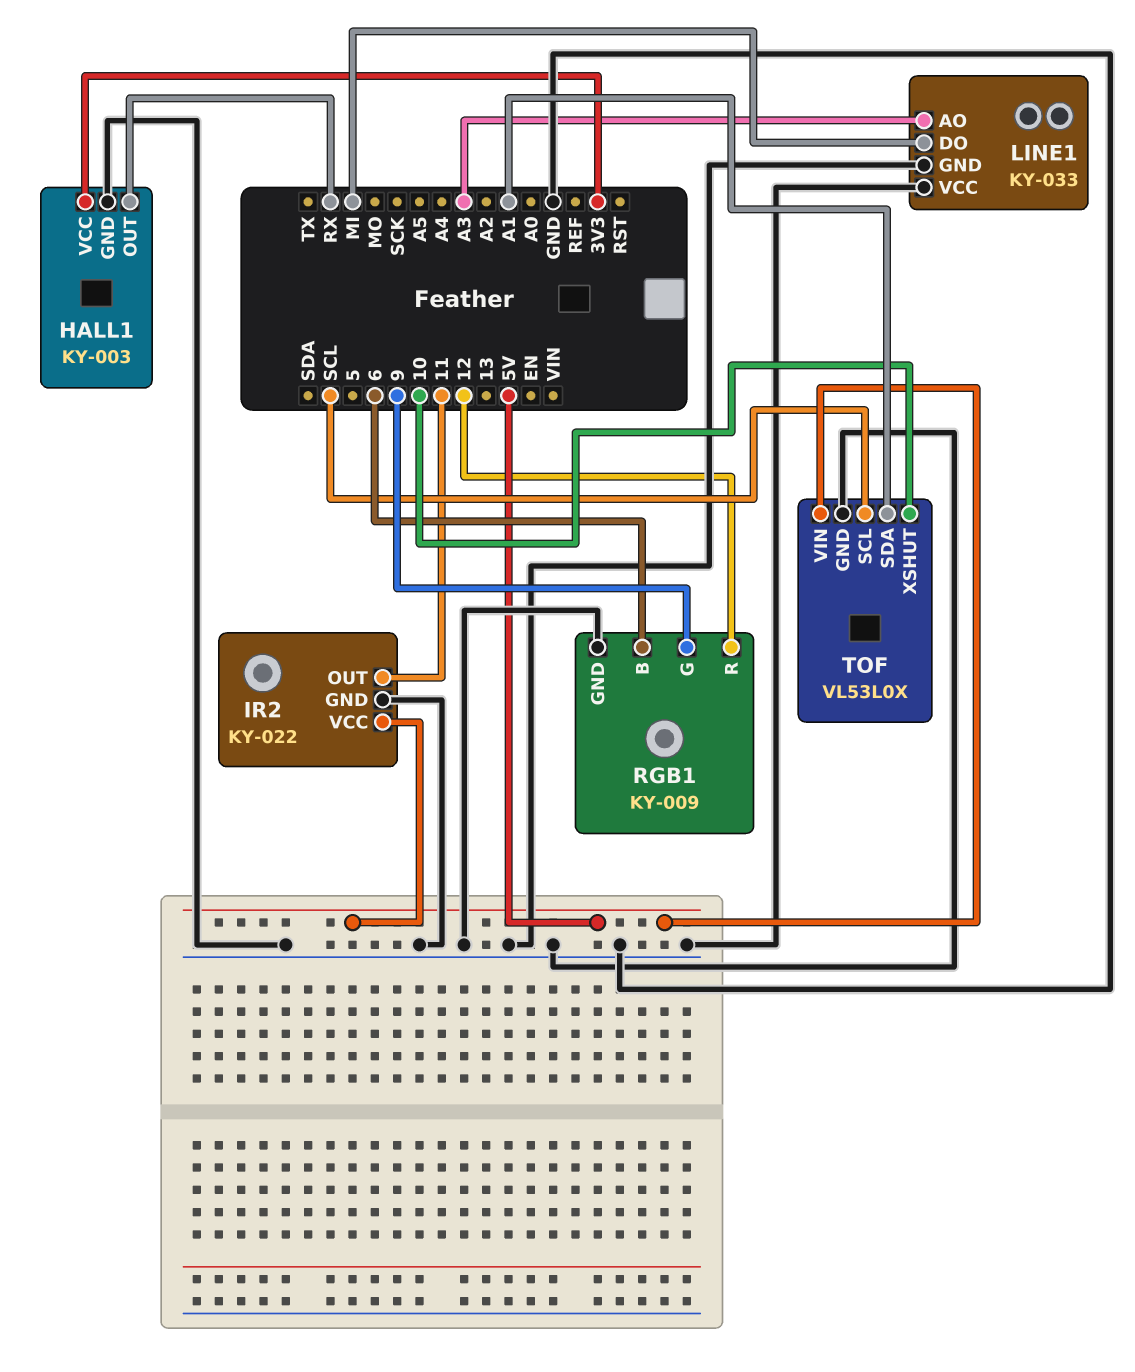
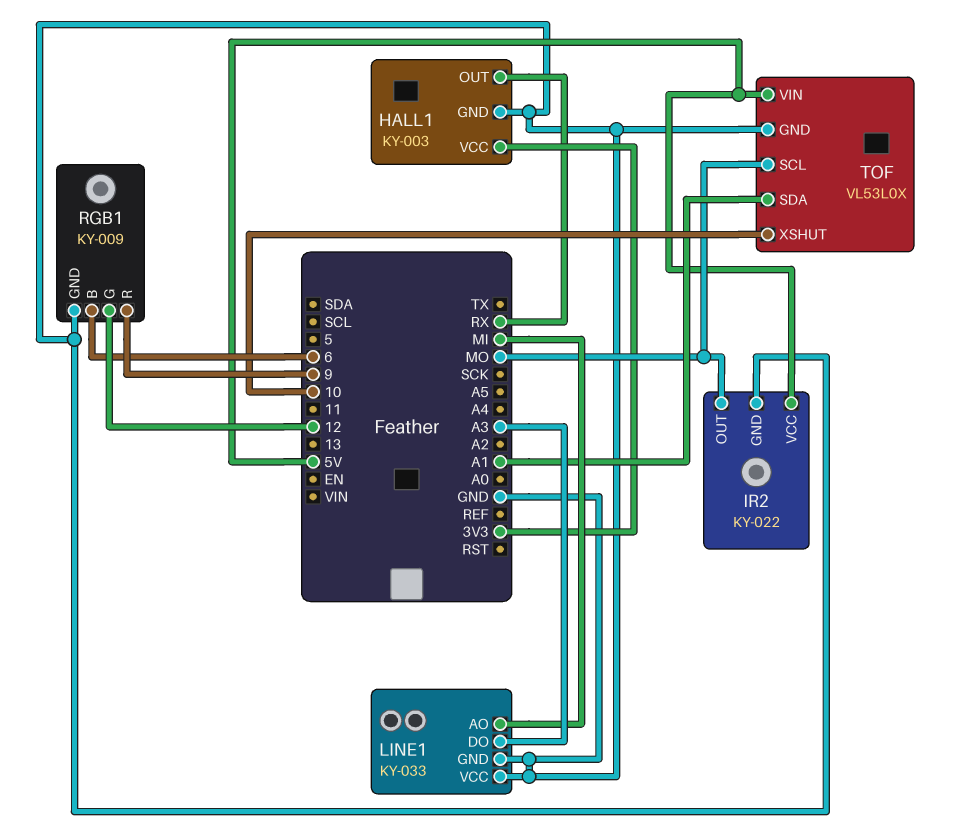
IR2 pin OUT: 11 -> MO
LINE1 pin AO: A3 -> MI
LINE1 pin DO: MI -> A3
RGB1 pin G: 9 -> 12
RGB1 pin R: 12 -> 9
TOF pin SCL: SCL -> MO

